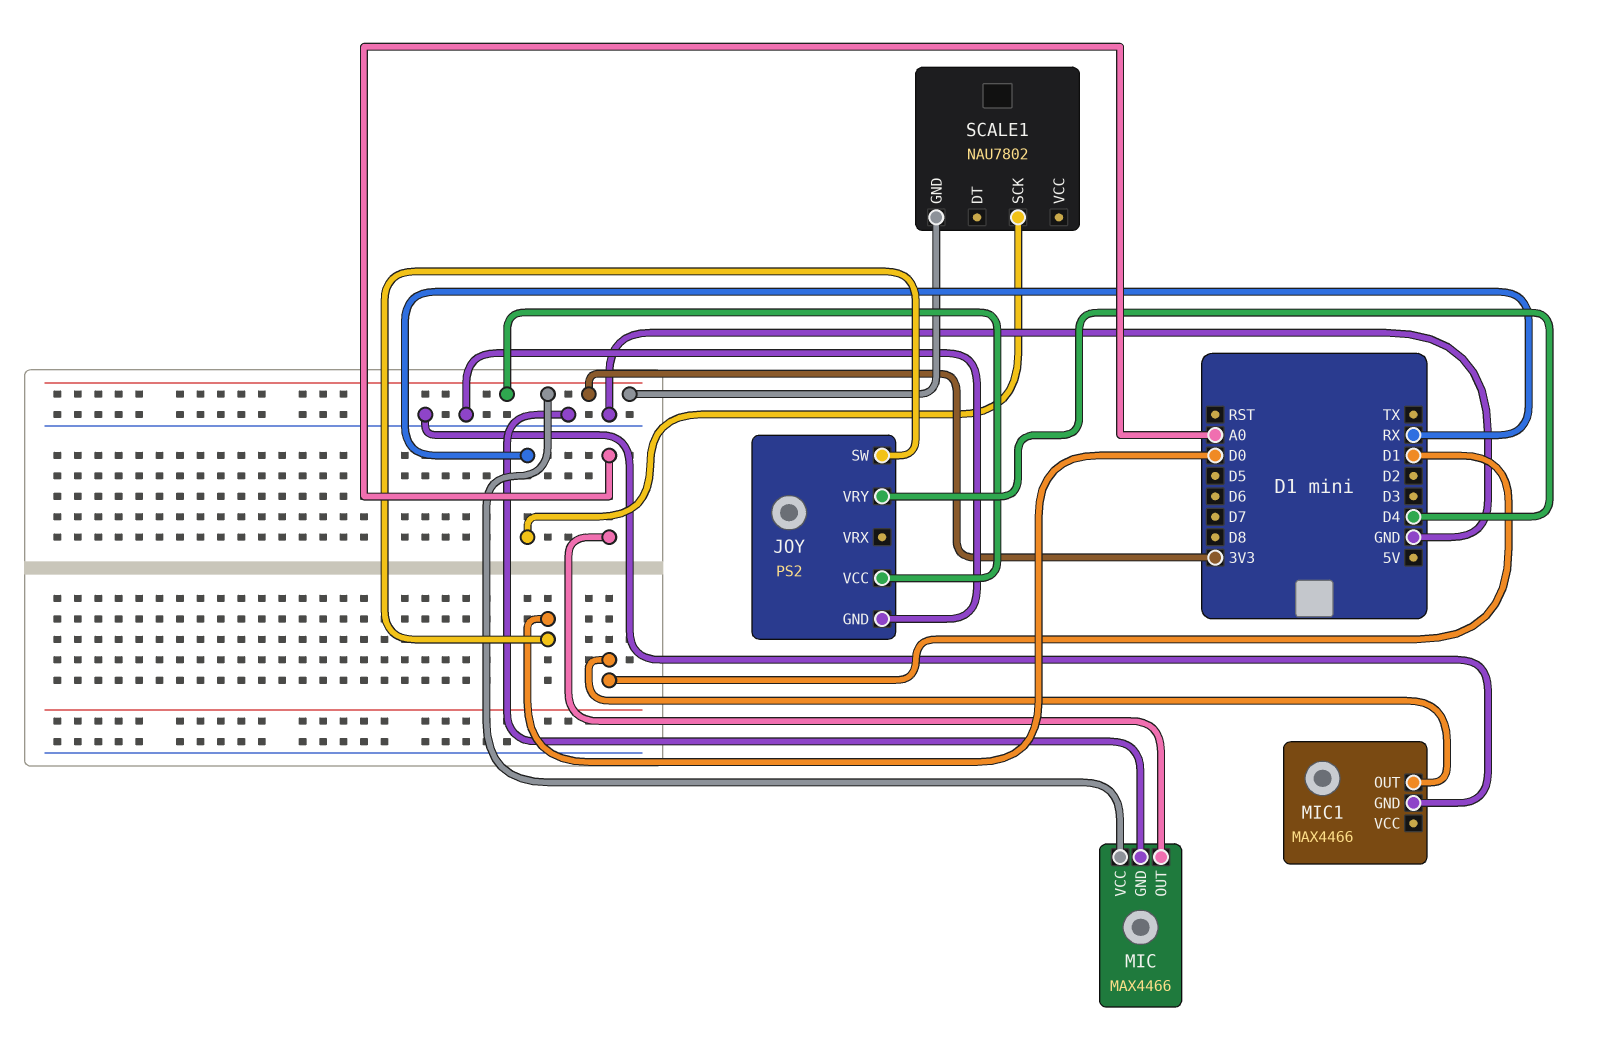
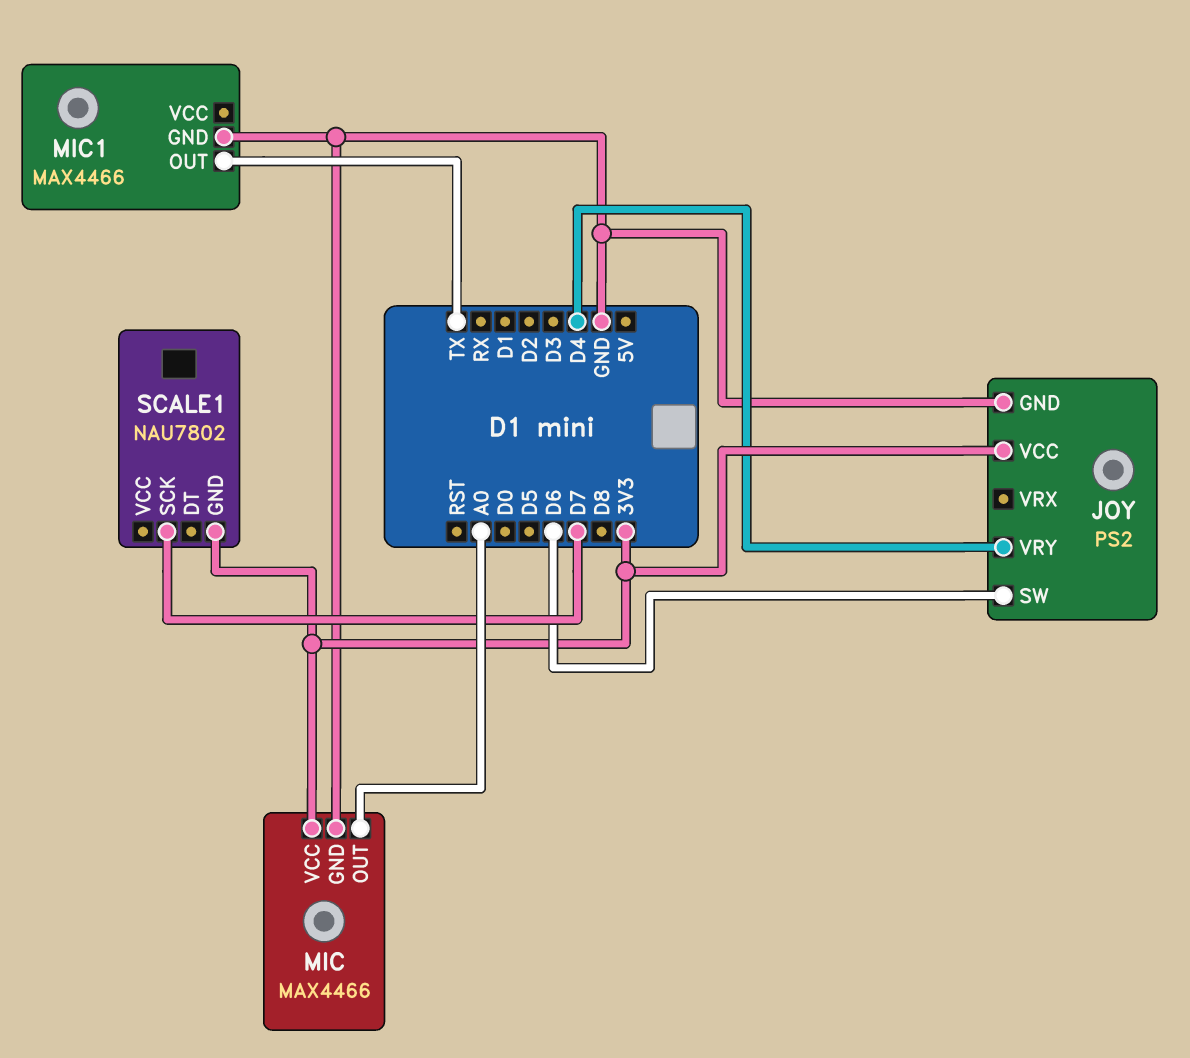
JOY pin SW: D0 -> D6
MIC1 pin OUT: D1 -> TX
SCALE1 pin SCK: RX -> D7

